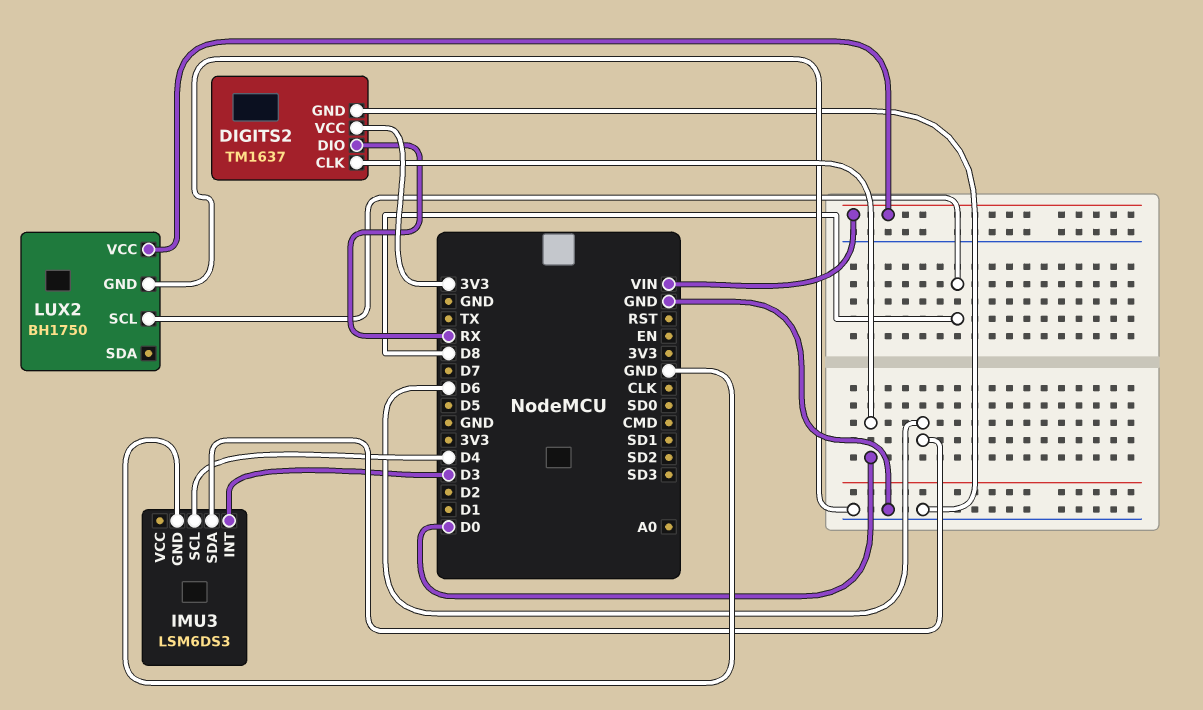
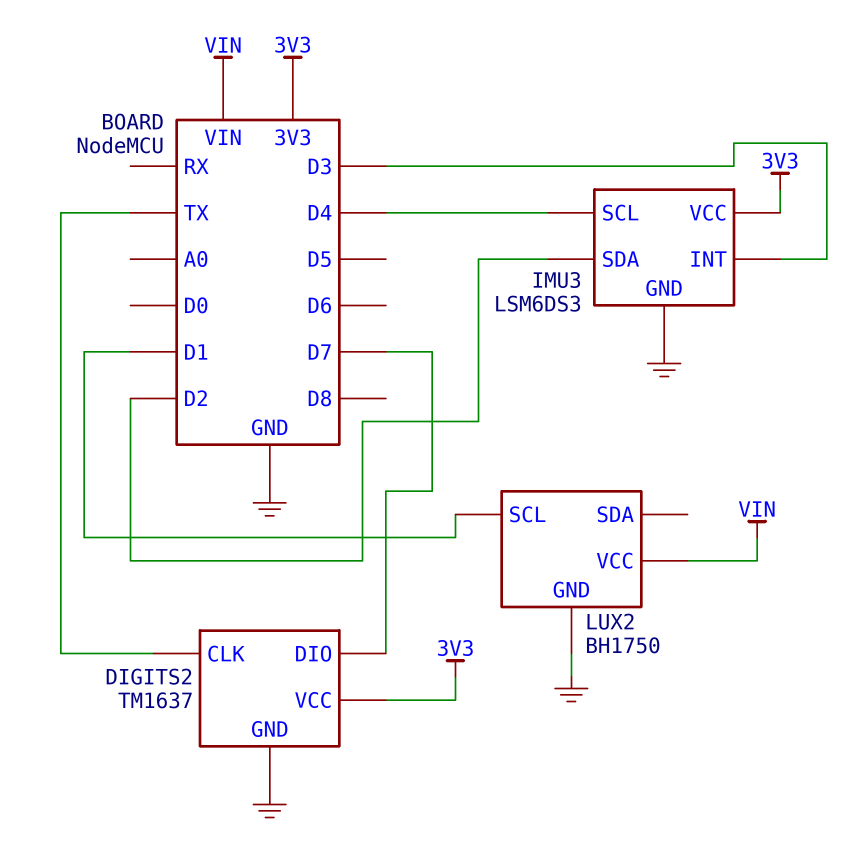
DIGITS2 pin CLK: D0 -> TX
DIGITS2 pin DIO: RX -> D7
IMU3 pin SDA: D6 -> D2
IMU3 pin VCC: none -> 3V3
LUX2 pin SCL: D8 -> D1

